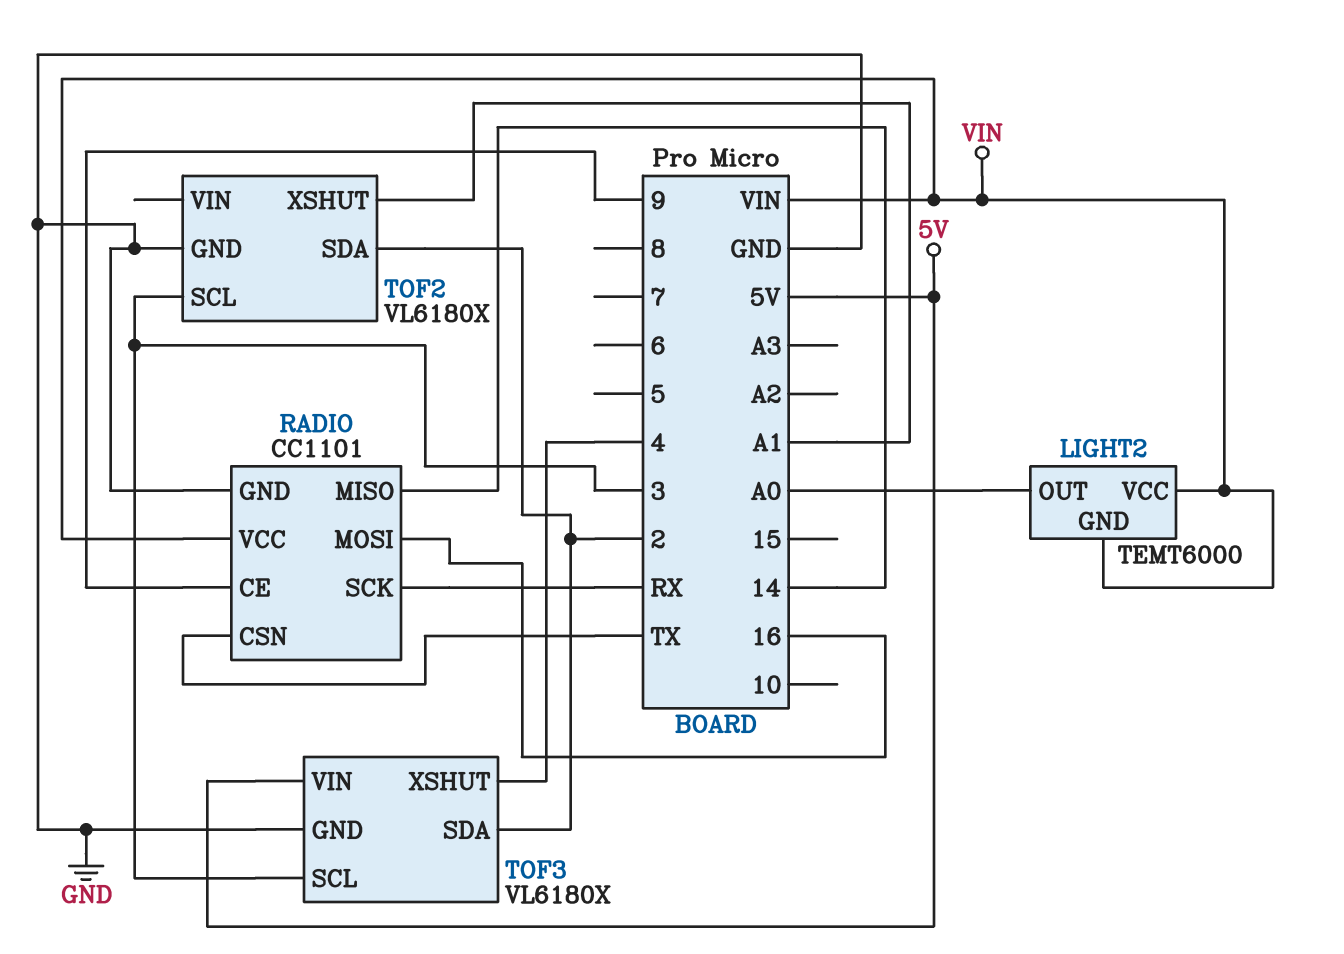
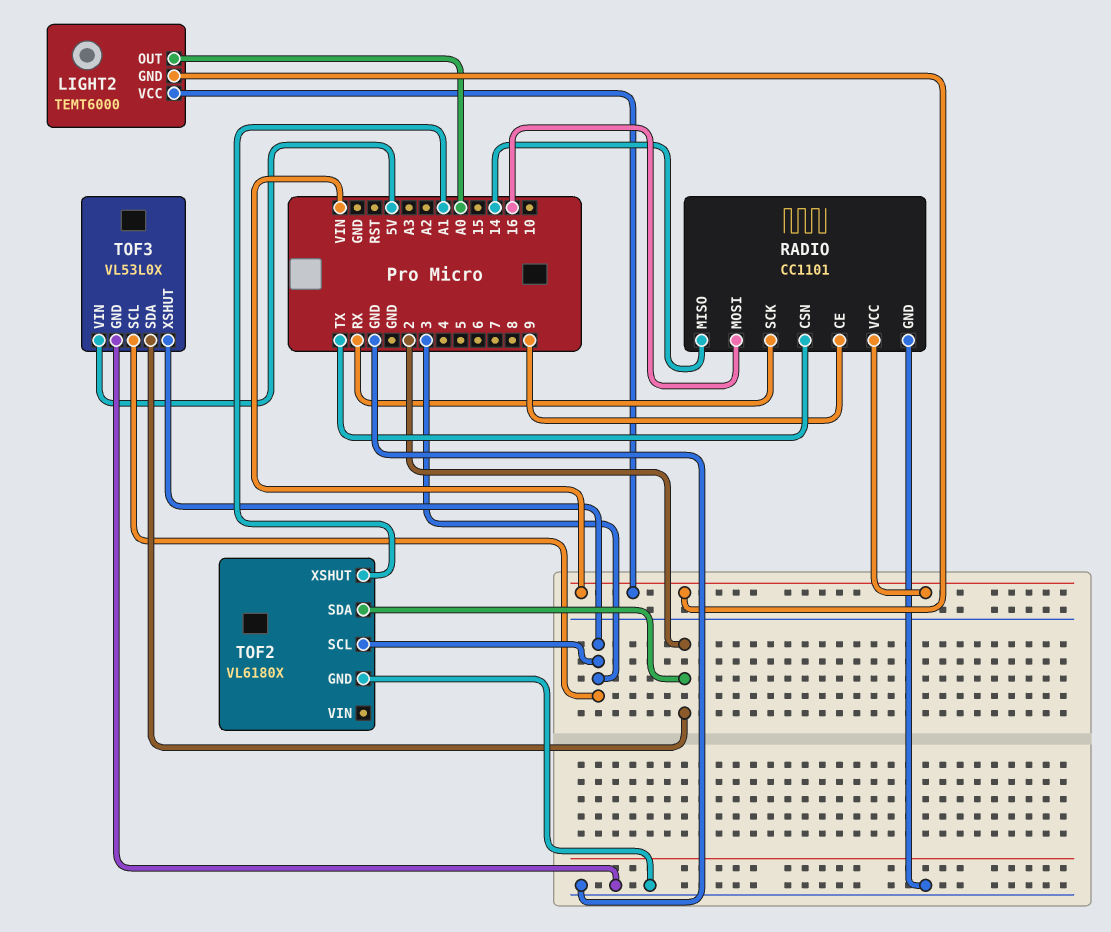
TOF3: VL6180X -> VL53L0X
TOF3 pin XSHUT: 4 -> 3

